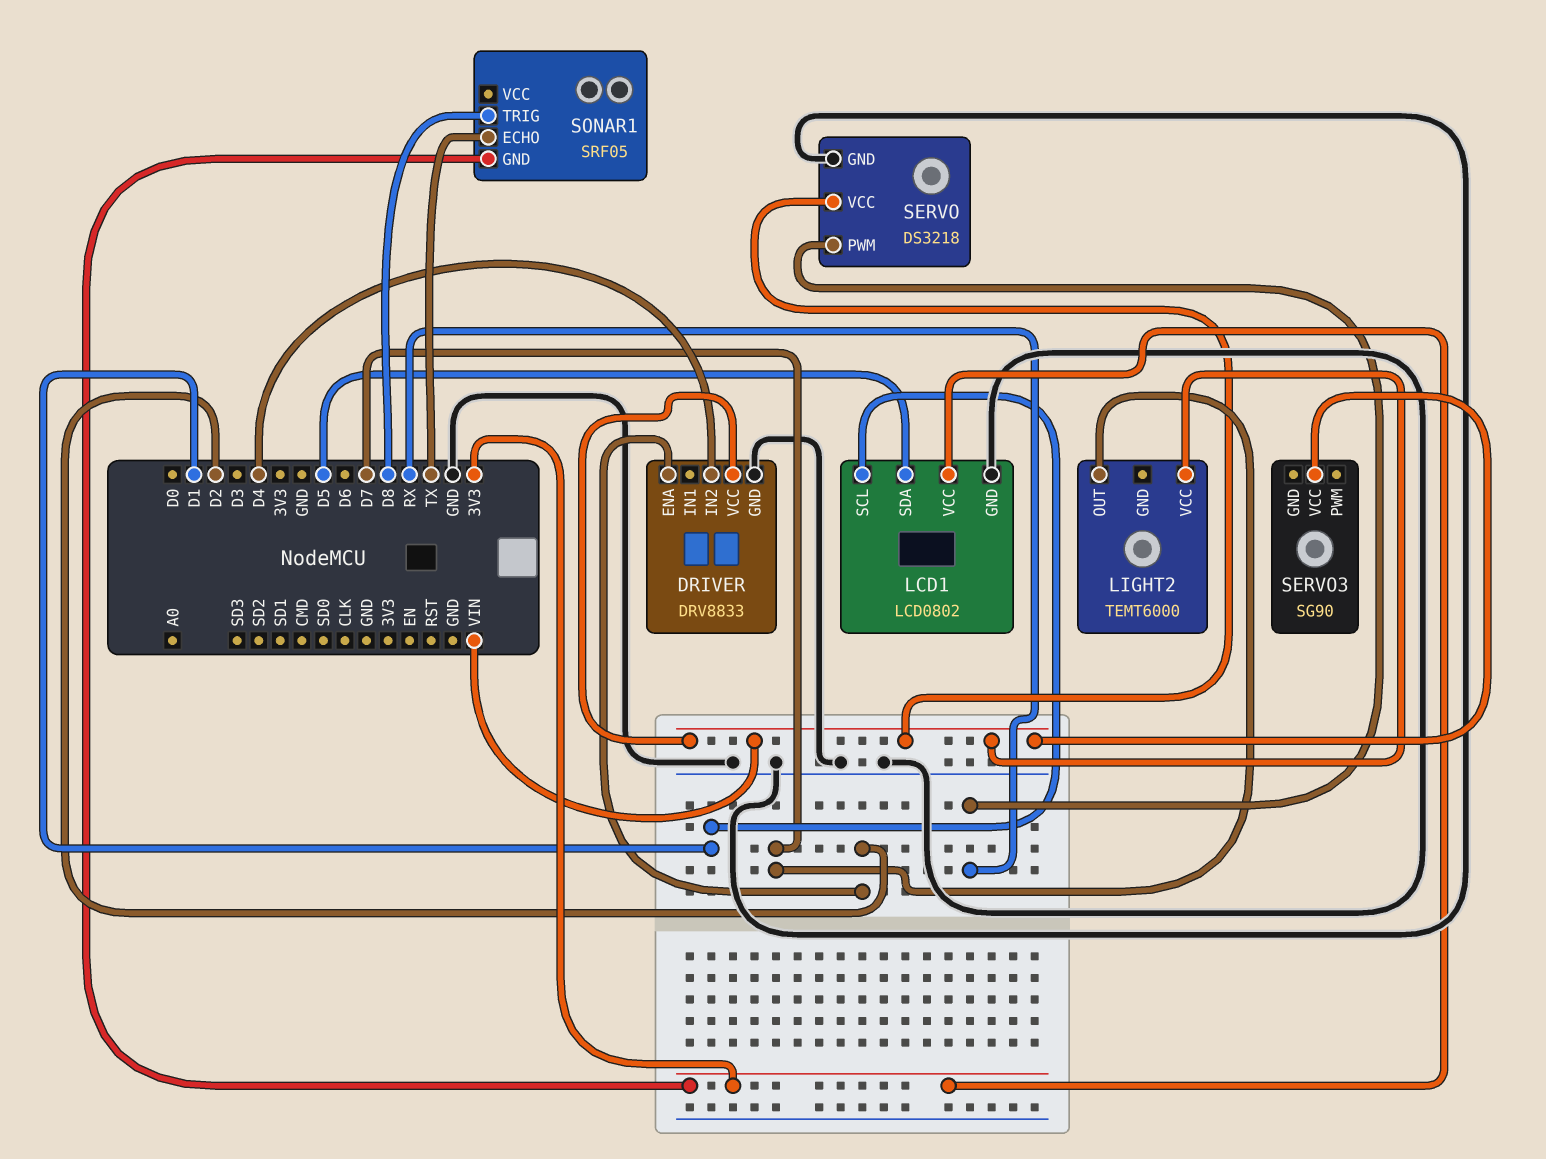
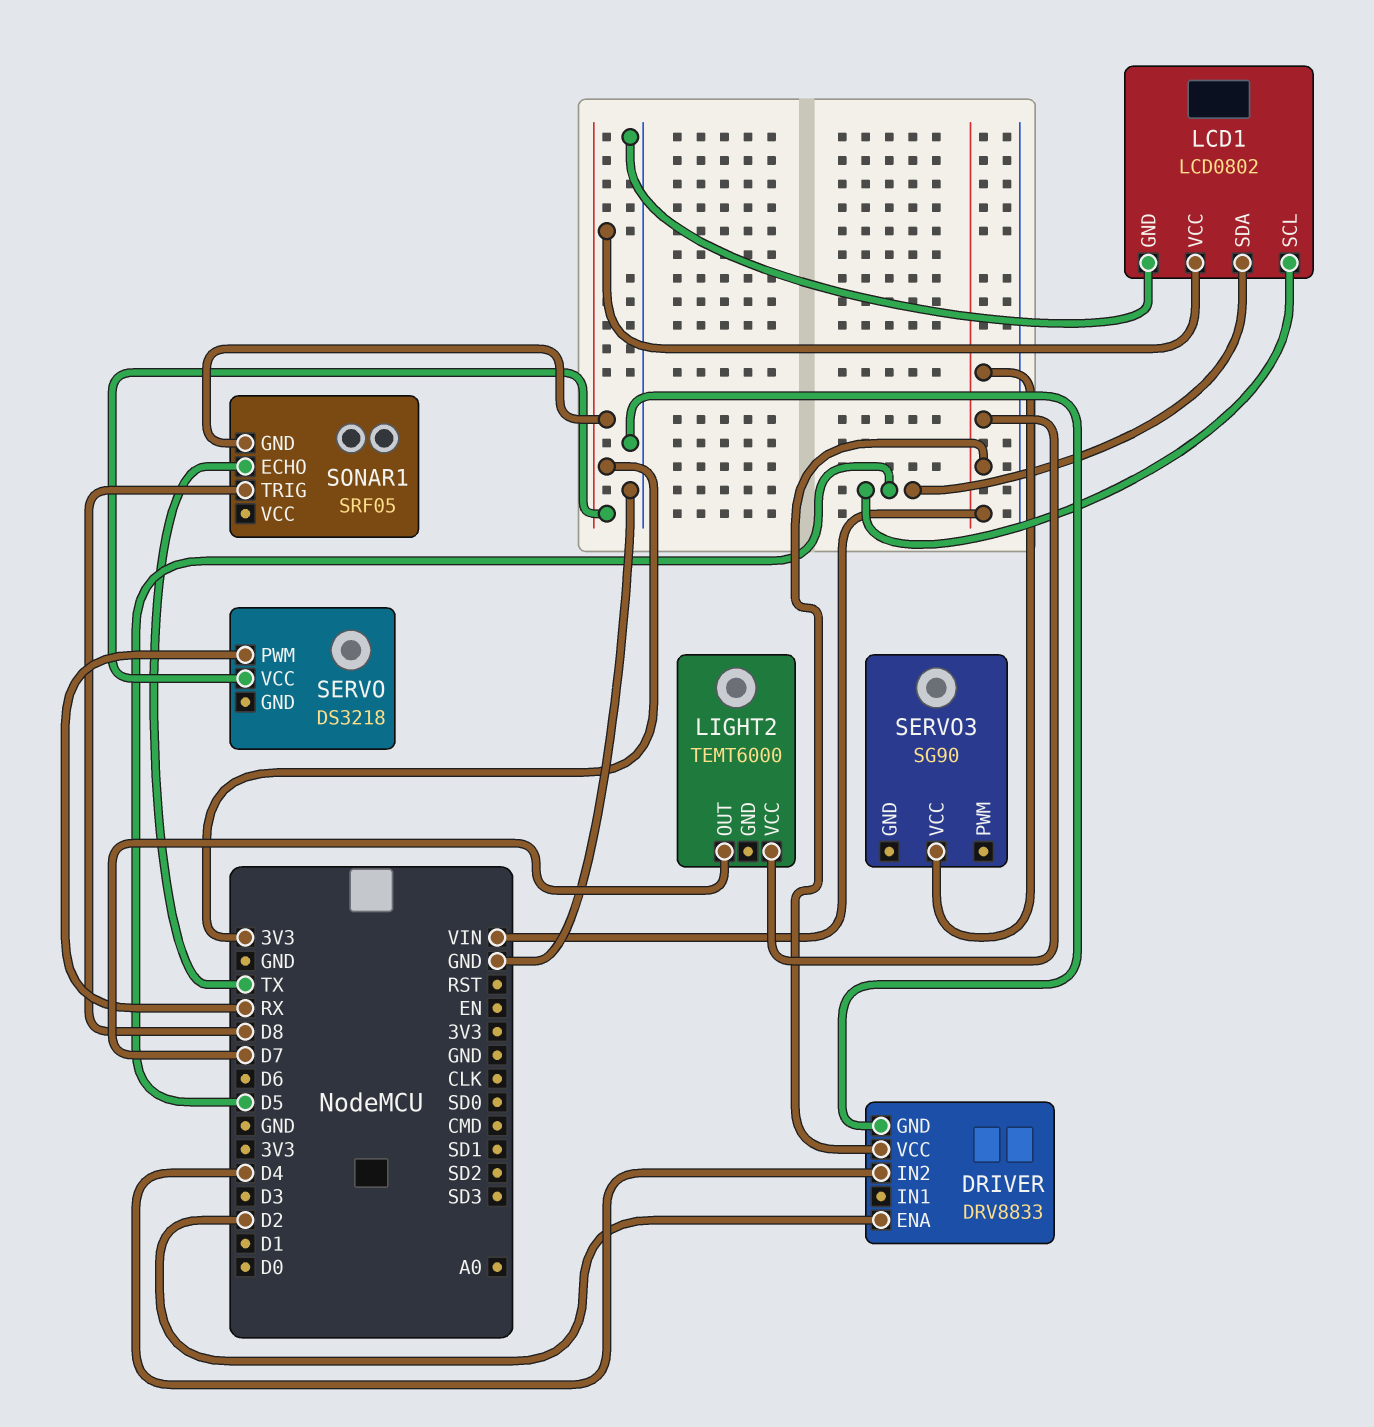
LCD1 pin SCL: D1 -> D5
SERVO pin GND: GND -> none
SERVO pin VCC: VIN -> 3V3

